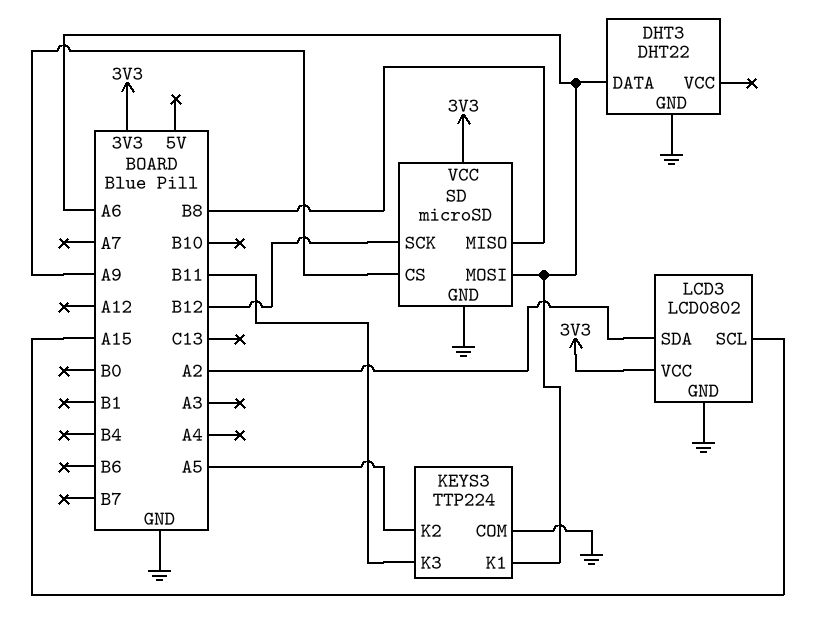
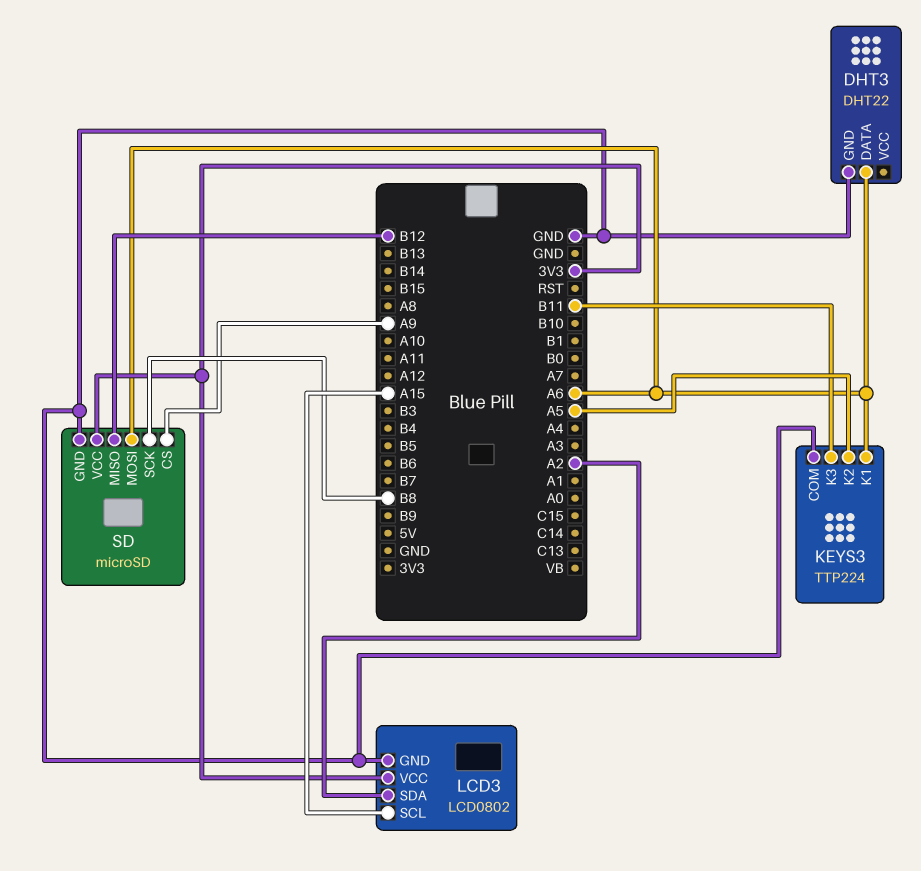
SD pin MISO: B8 -> B12
SD pin SCK: B12 -> B8

